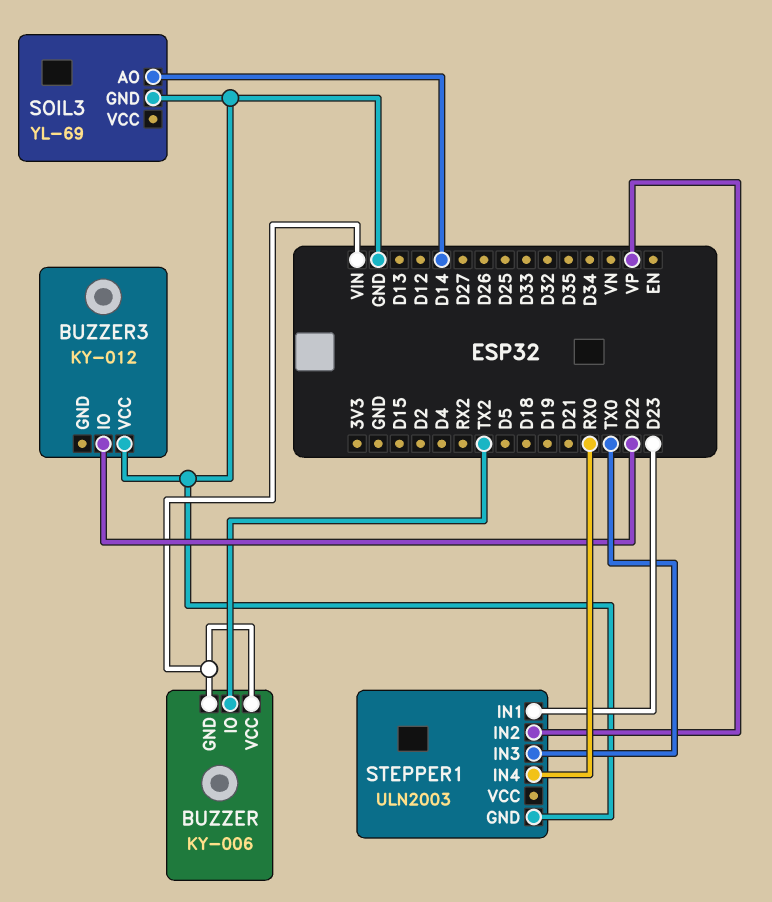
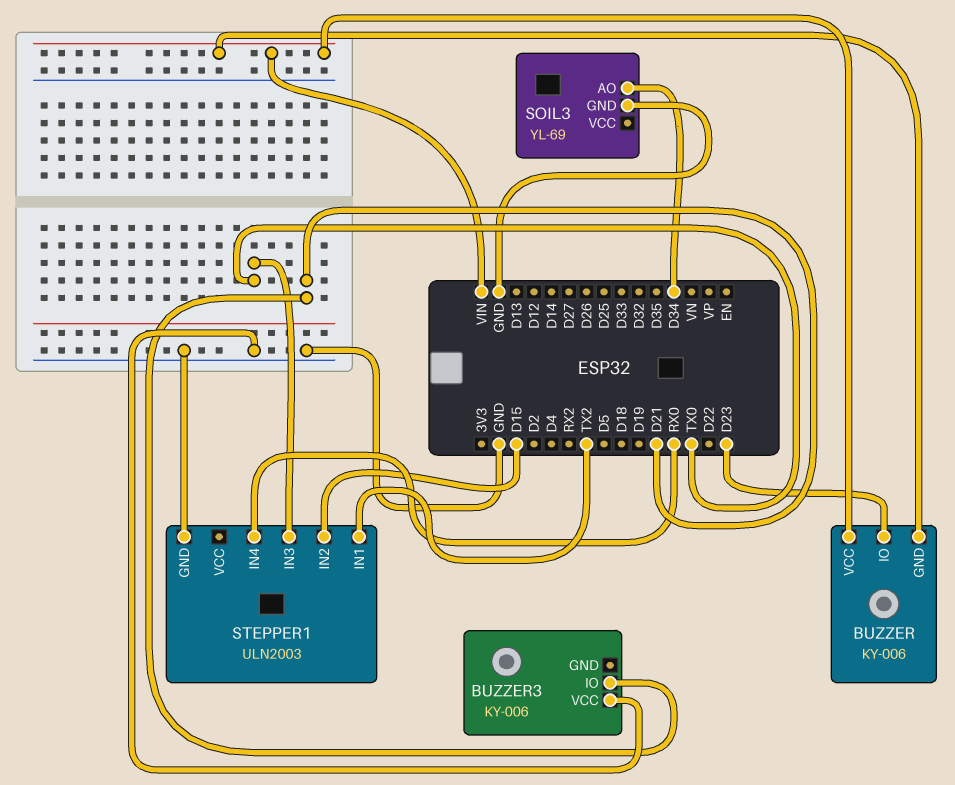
BUZZER pin IO: TX2 -> D23
BUZZER3: KY-012 -> KY-006
BUZZER3 pin IO: D22 -> D21
SOIL3 pin AO: D14 -> D34
STEPPER1 pin IN1: D23 -> TX2
STEPPER1 pin IN2: VP -> D15

